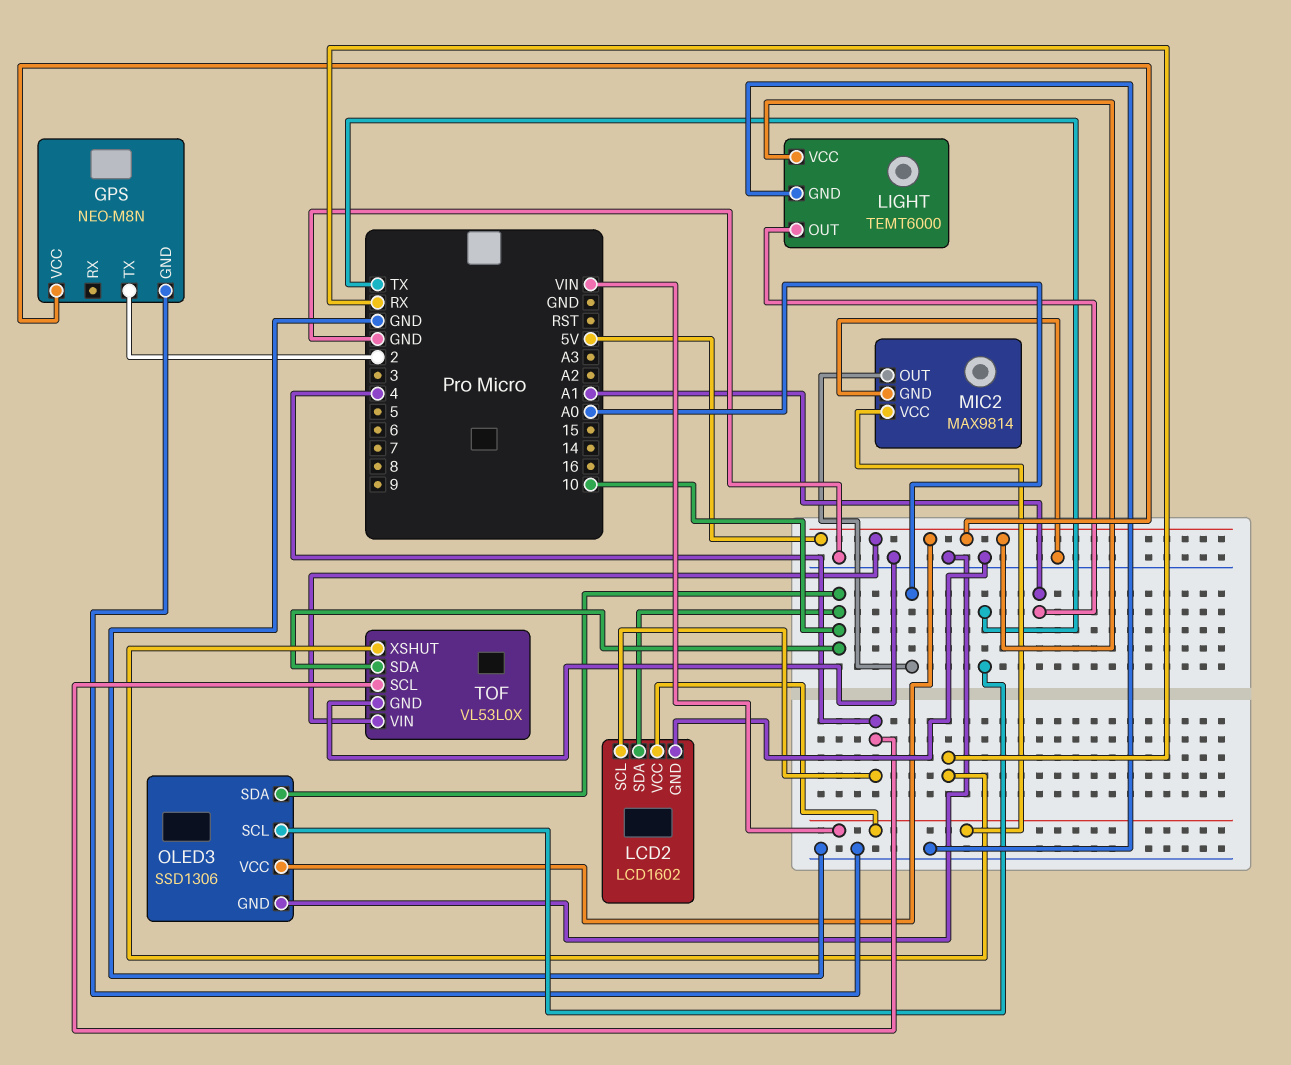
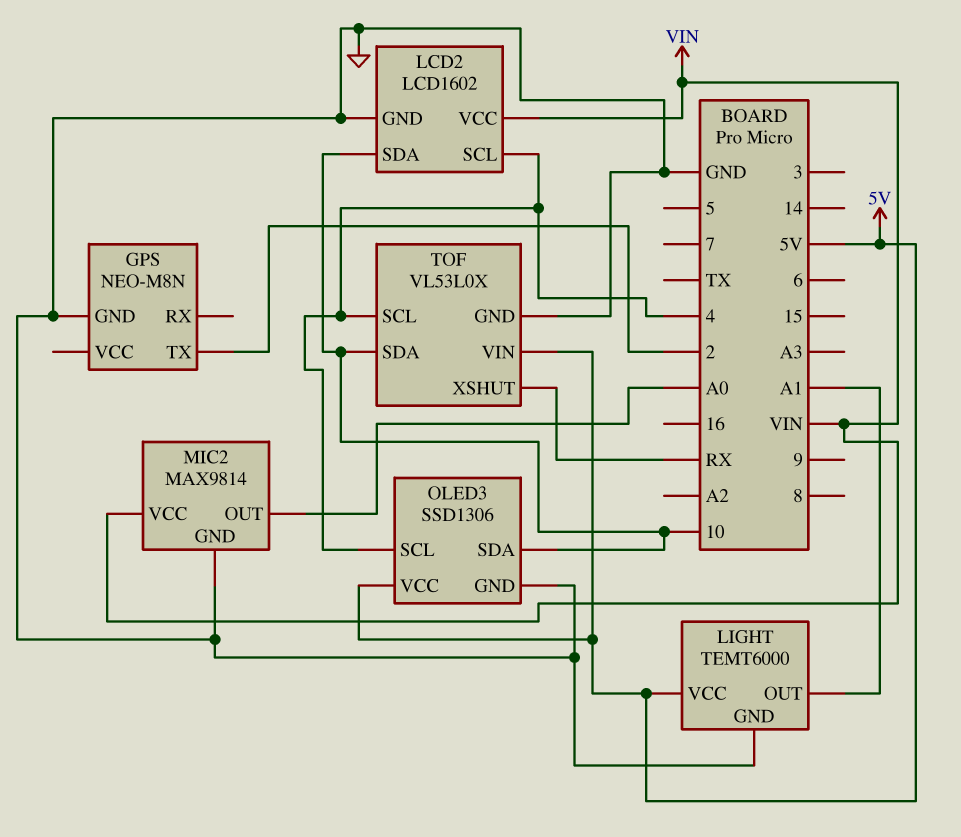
GPS pin VCC: 5V -> none
OLED3 pin SCL: TX -> 4

